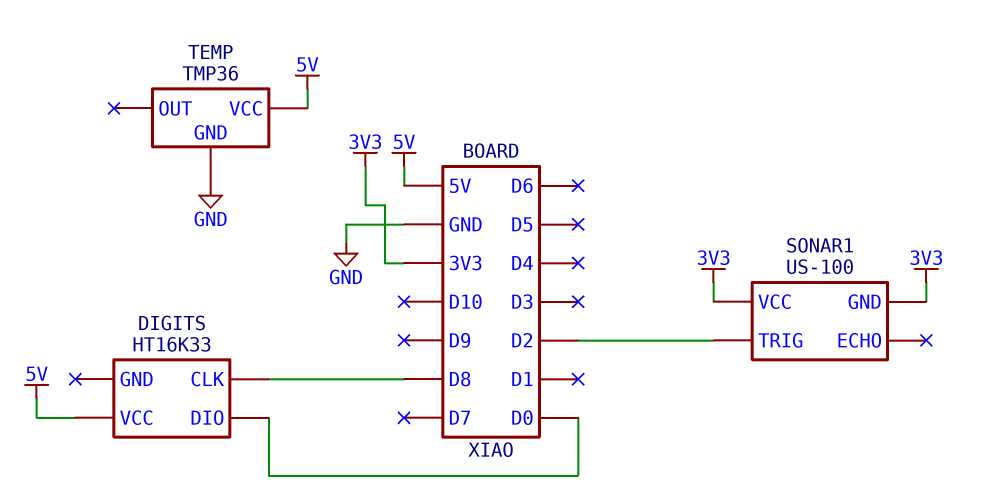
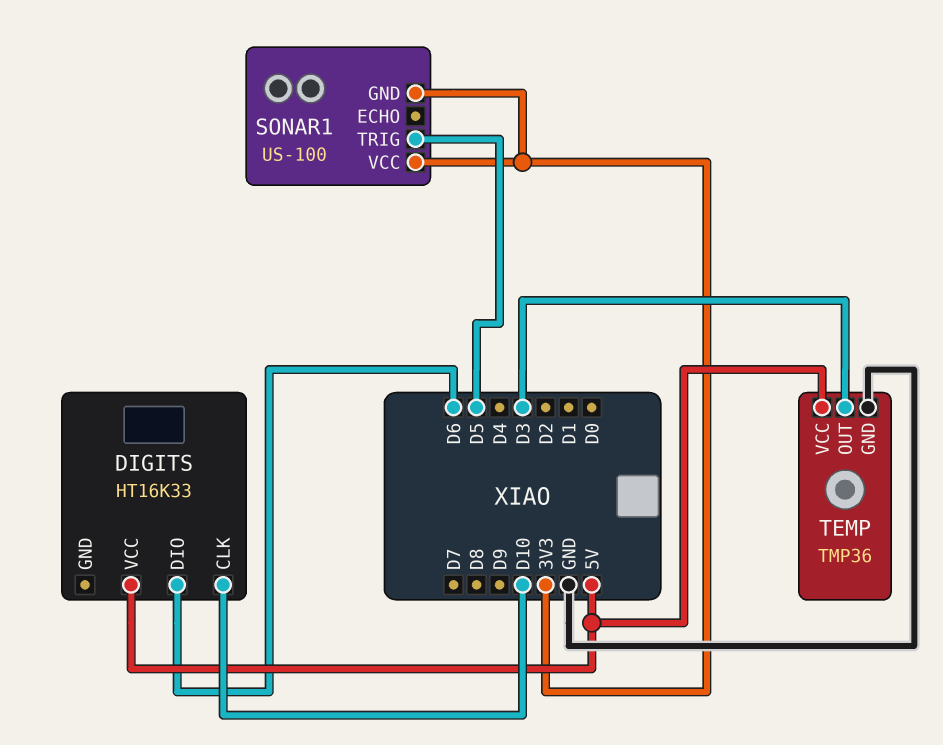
DIGITS pin CLK: D8 -> D10
DIGITS pin DIO: D0 -> D6
SONAR1 pin TRIG: D2 -> D5
TEMP pin OUT: none -> D3

